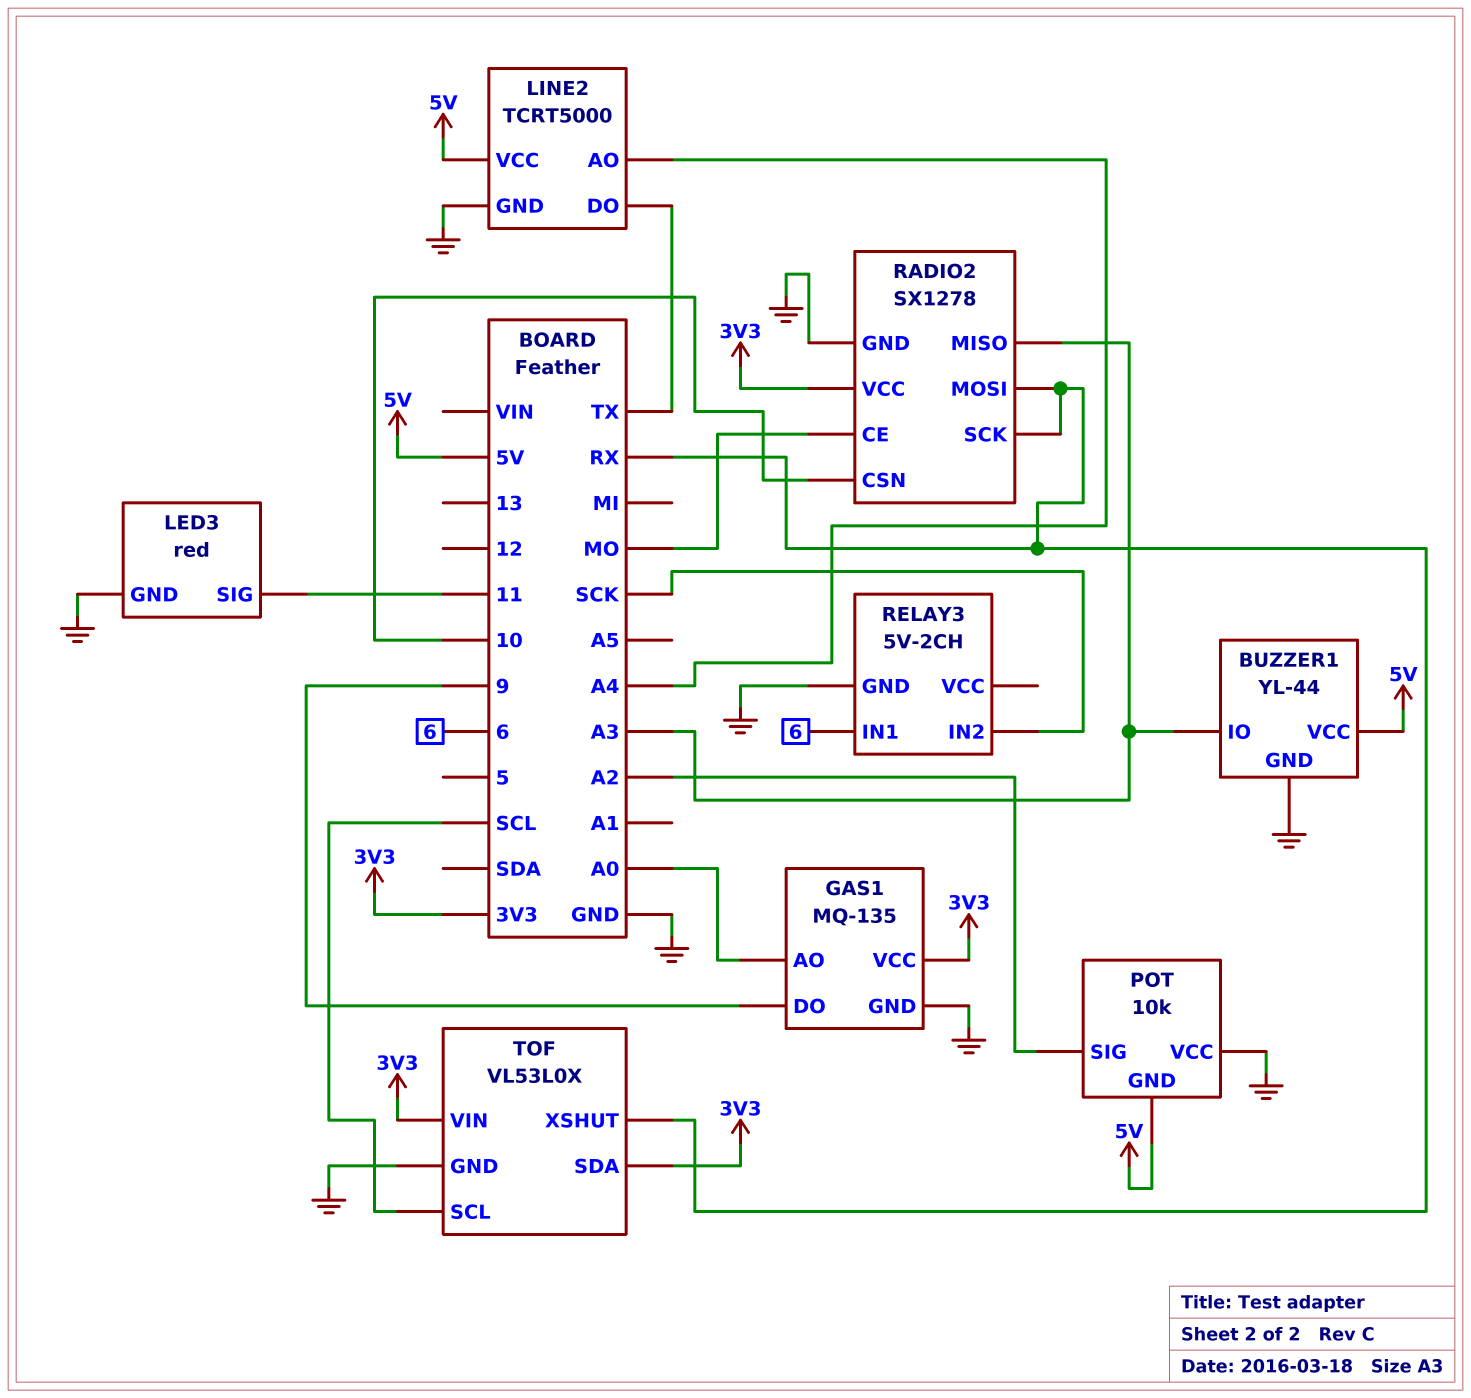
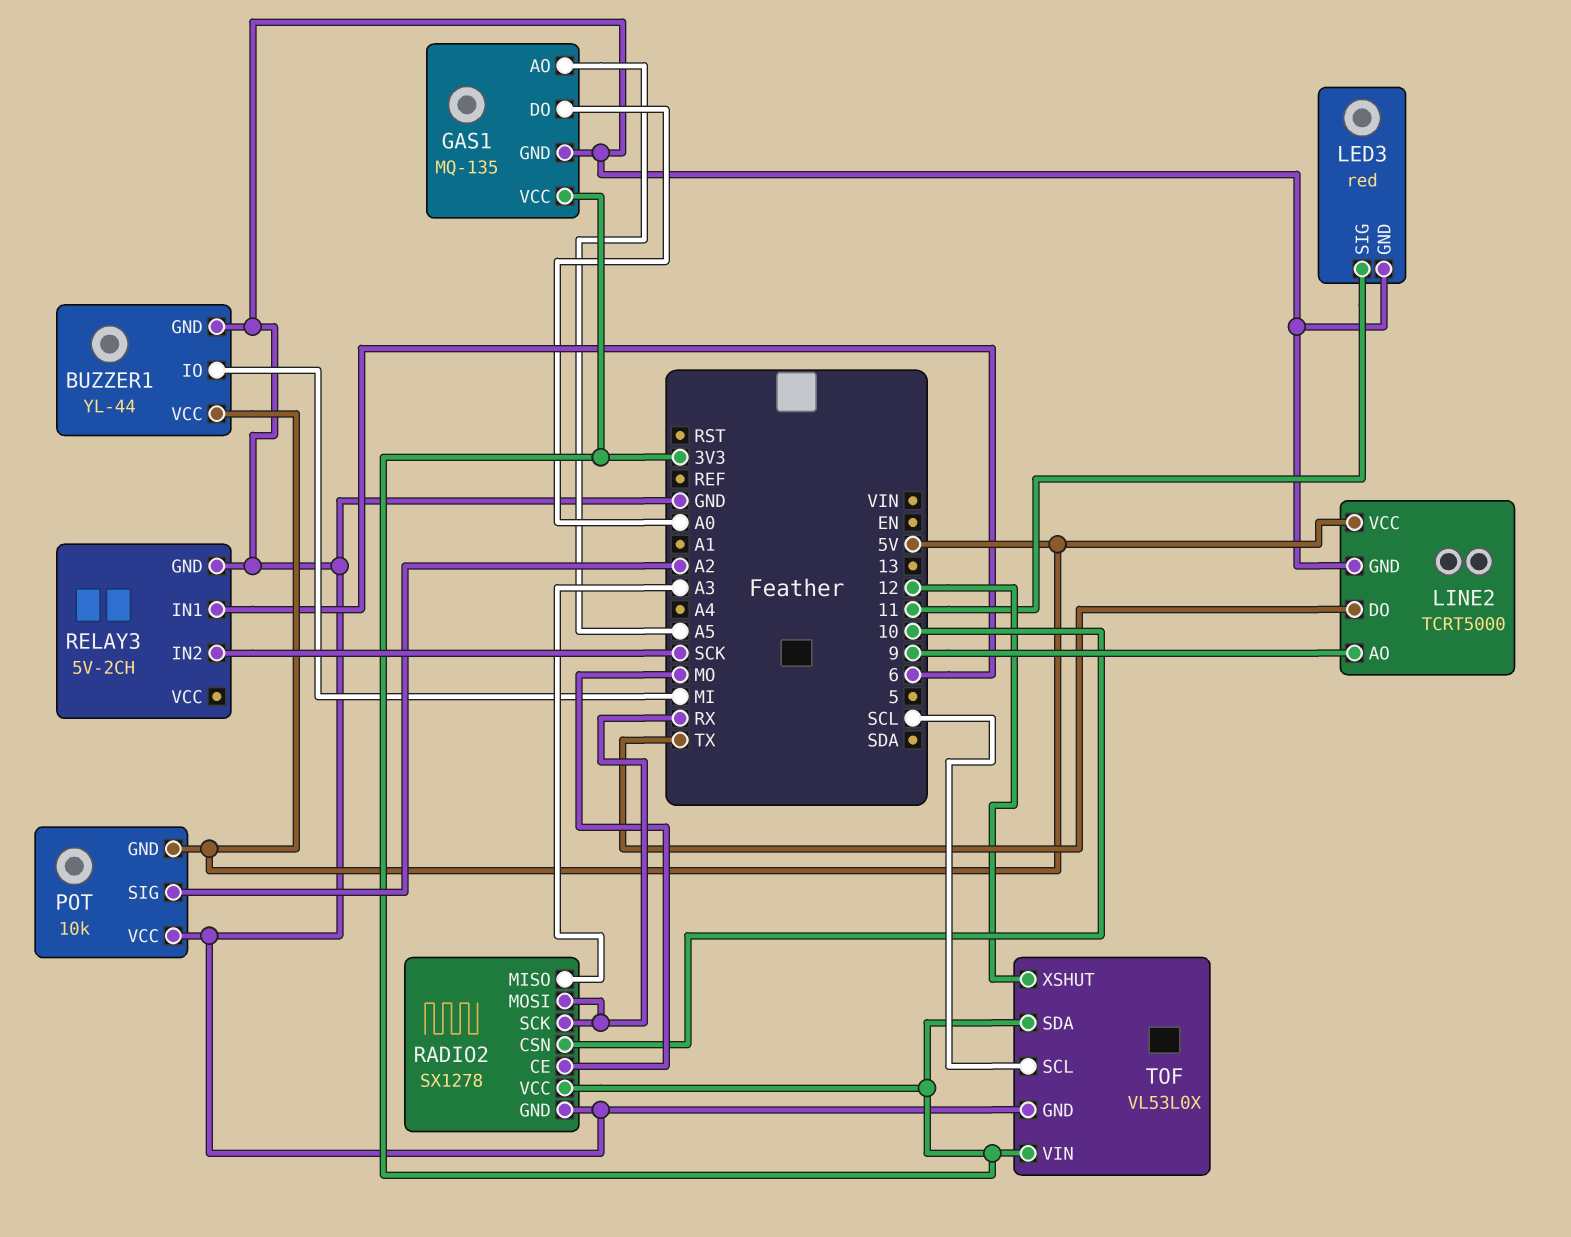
BUZZER1 pin IO: A3 -> MI
GAS1 pin AO: A0 -> A5
GAS1 pin DO: 9 -> A0
LINE2 pin AO: A4 -> 9
TOF pin XSHUT: RX -> 12

